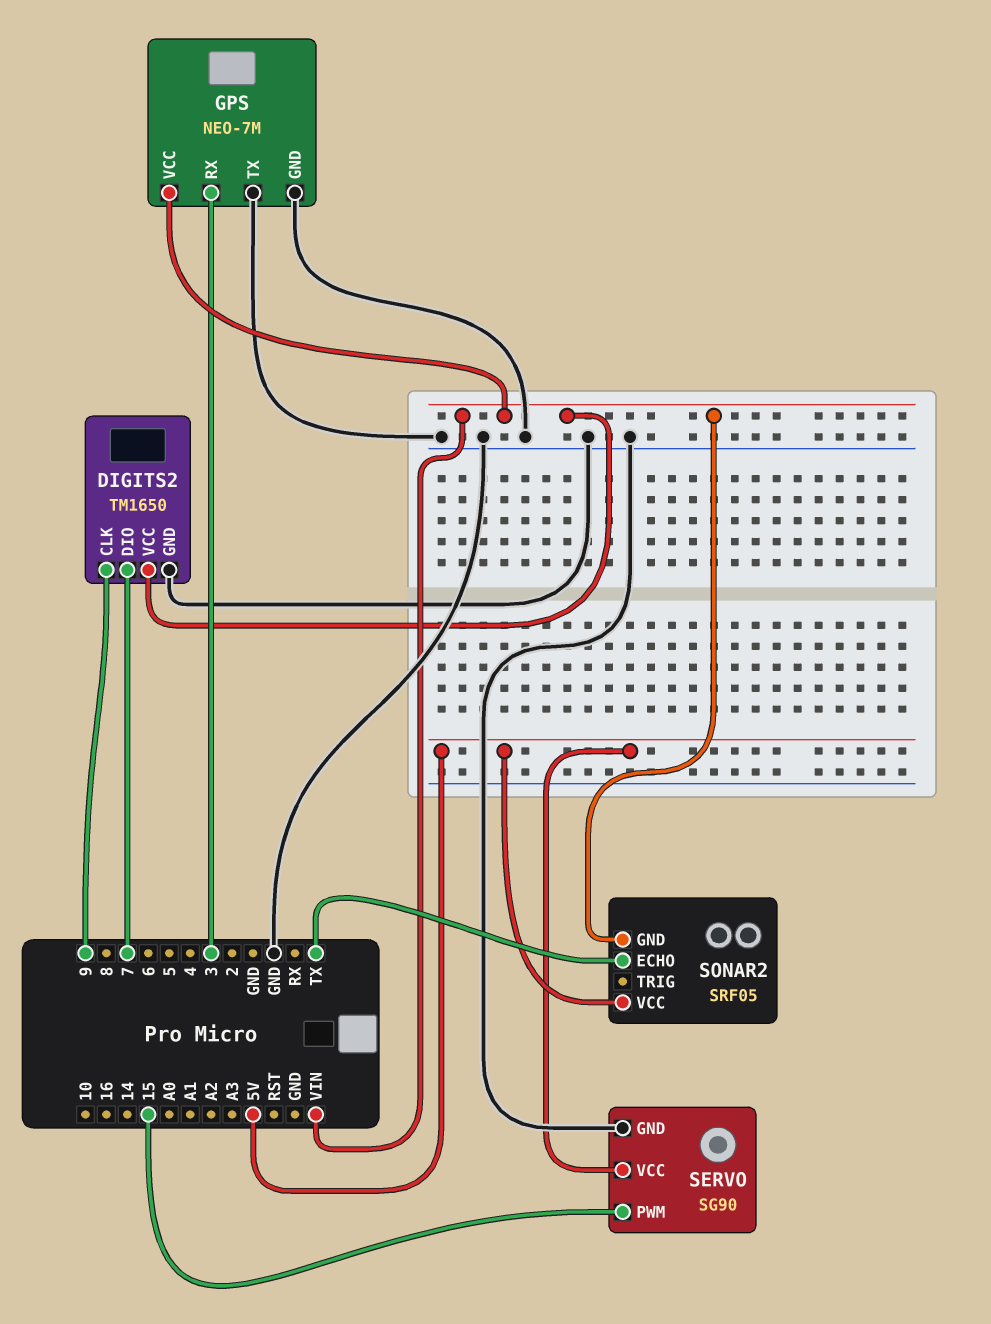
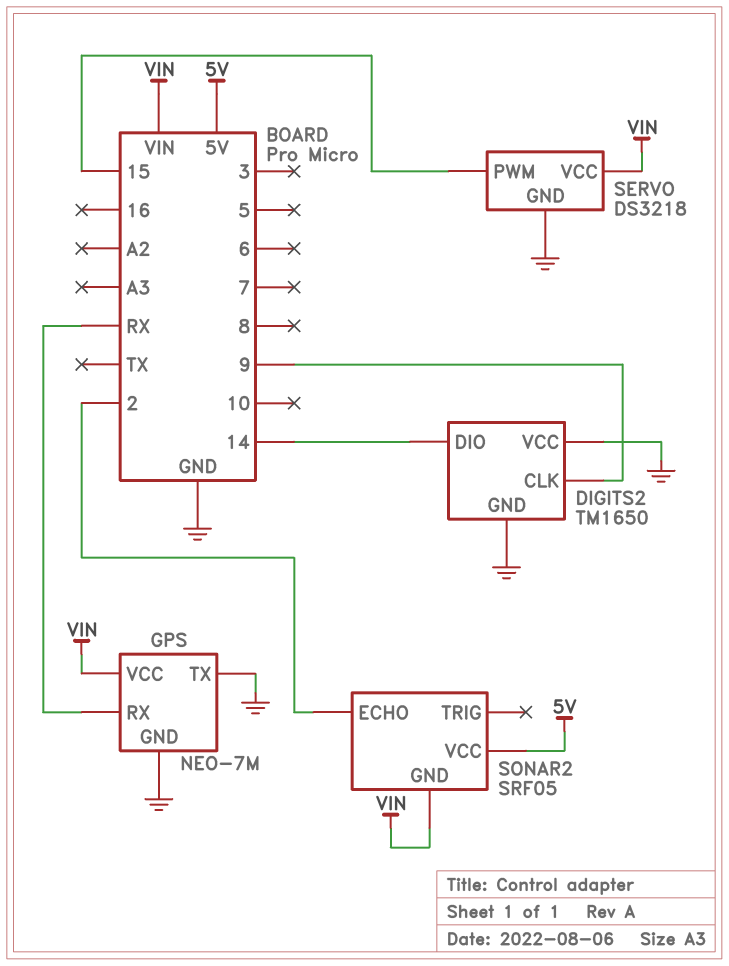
DIGITS2 pin DIO: 7 -> 14
DIGITS2 pin VCC: VIN -> GND
GPS pin RX: 3 -> RX
SERVO: SG90 -> DS3218
SERVO pin VCC: 5V -> VIN
SONAR2 pin ECHO: TX -> 2

